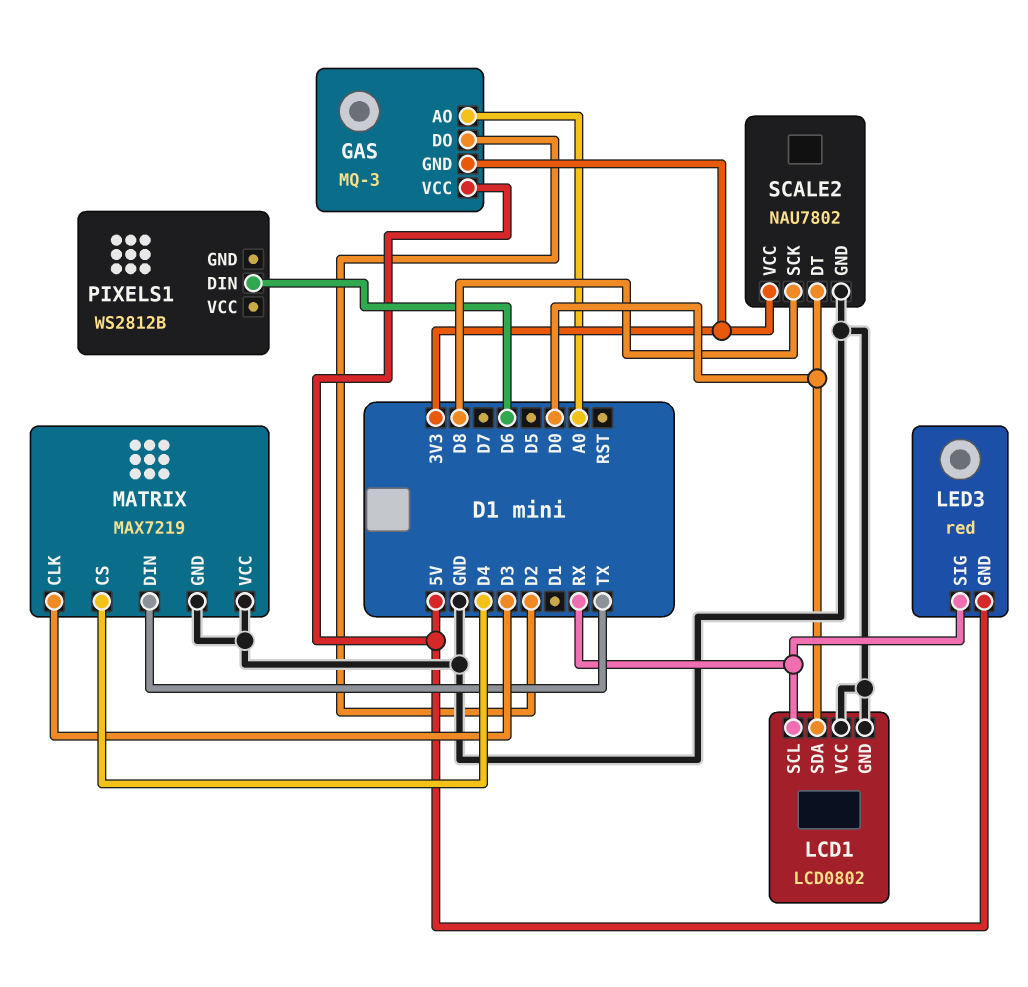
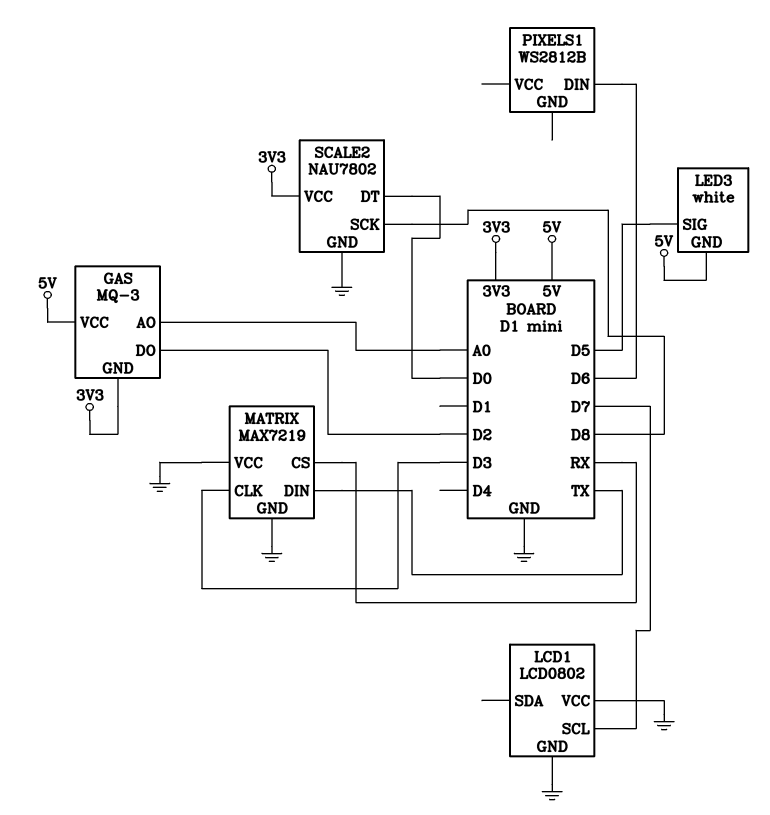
LCD1 pin SCL: RX -> D7
LCD1 pin SDA: D0 -> none
LED3: red -> white
LED3 pin SIG: RX -> D5
MATRIX pin CS: D4 -> RX

